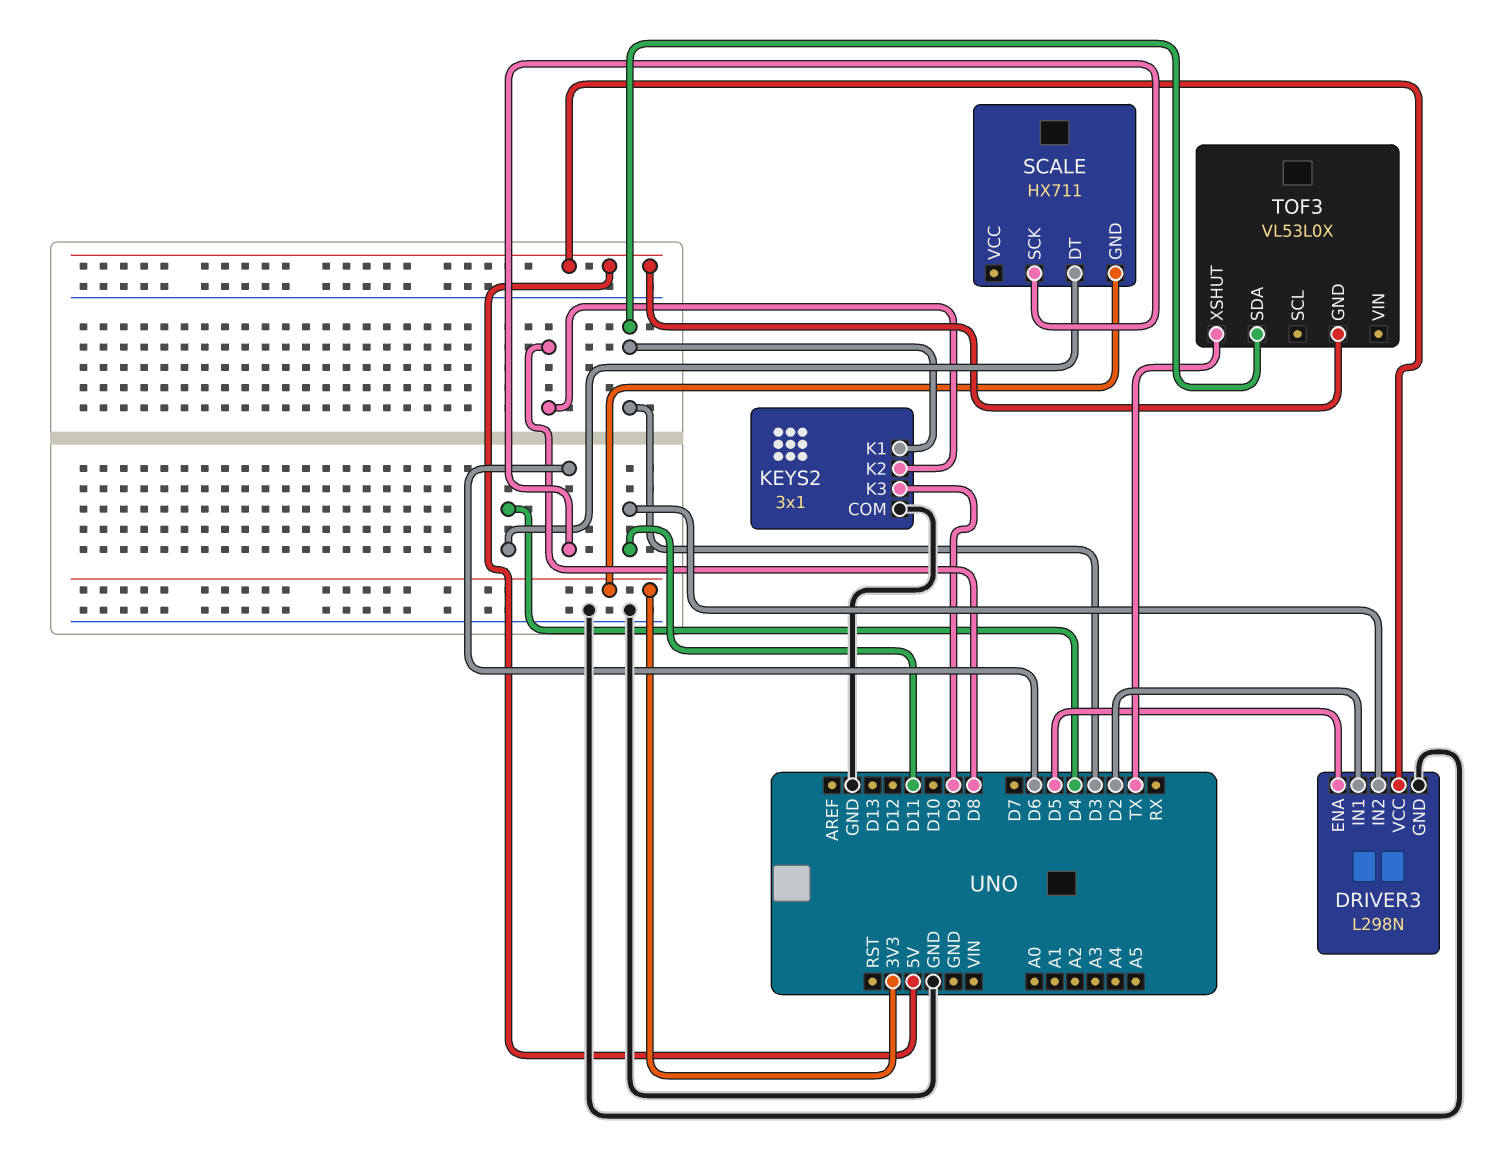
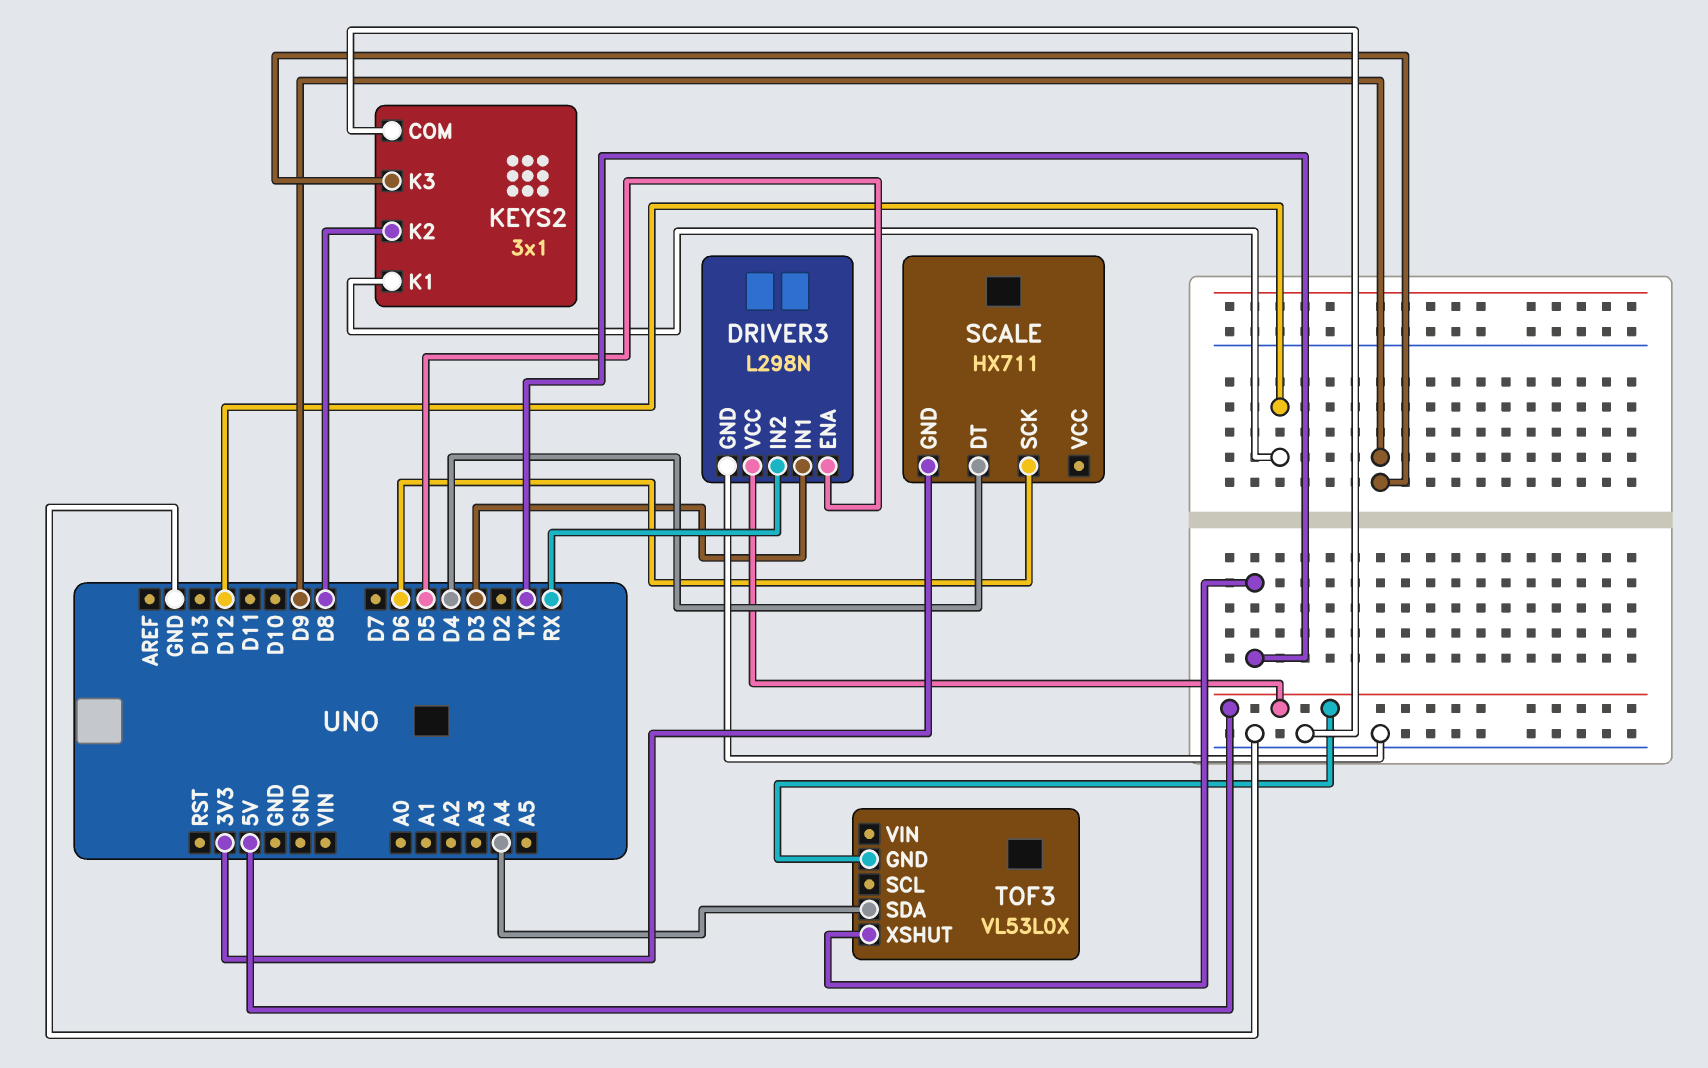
DRIVER3 pin IN1: D2 -> D3
DRIVER3 pin IN2: D11 -> RX
KEYS2 pin K1: D3 -> D12
TOF3 pin SDA: D3 -> A4

